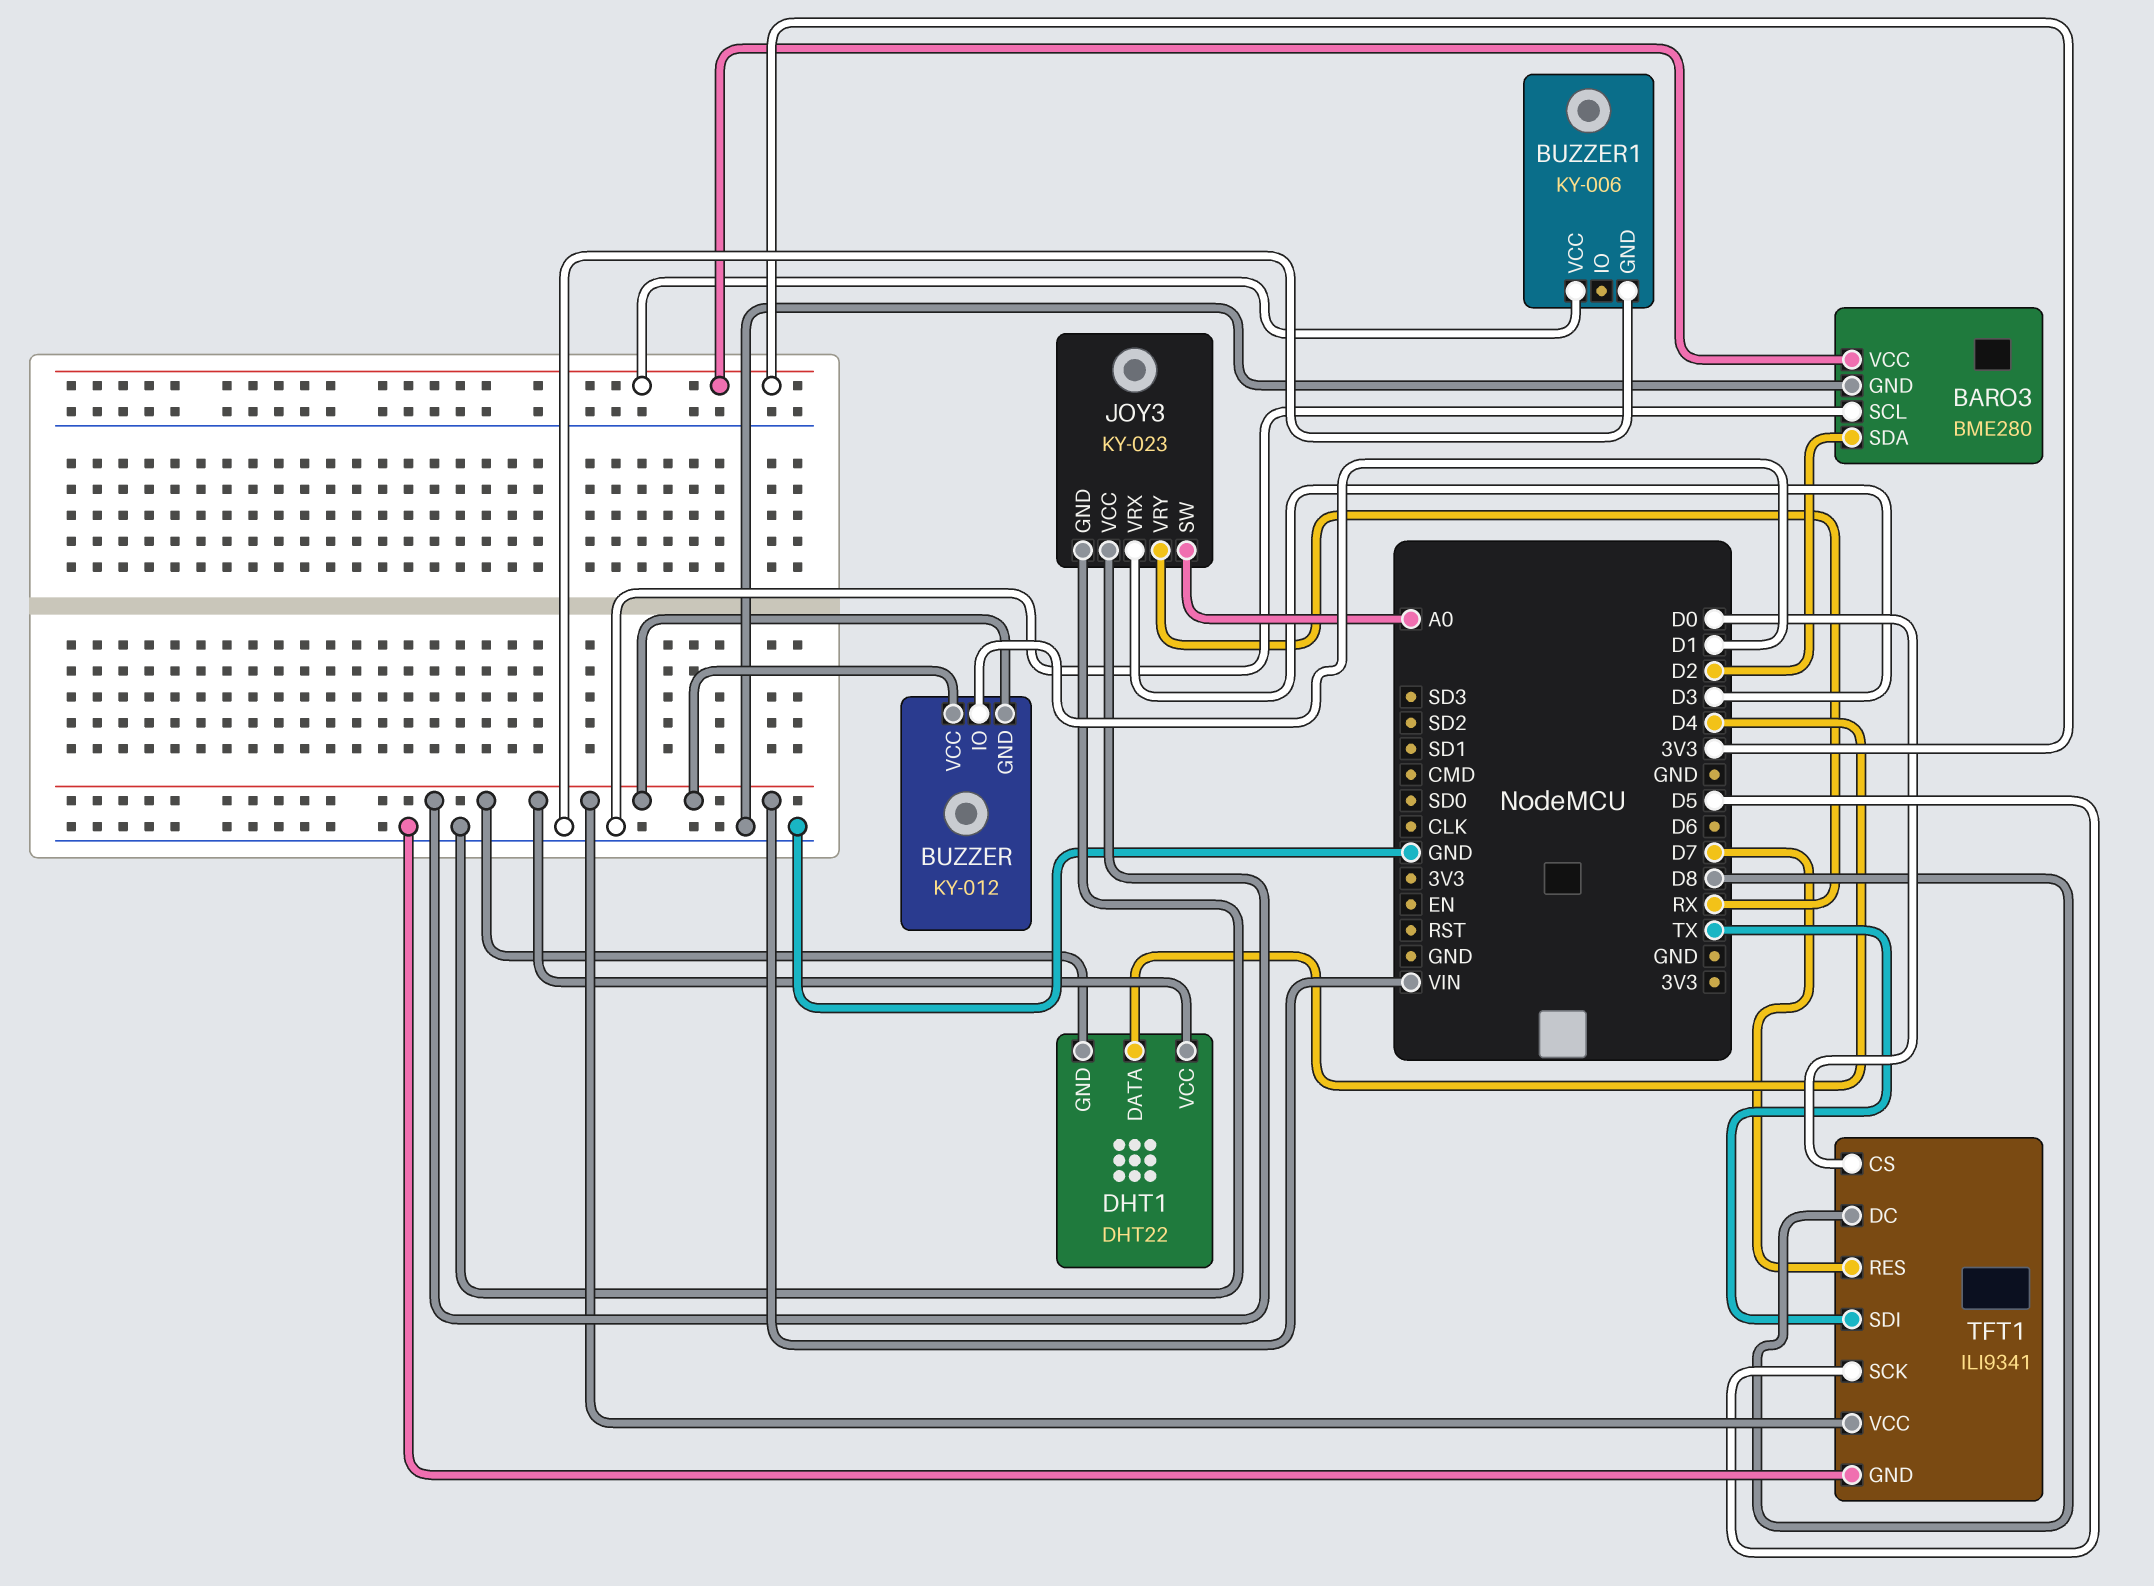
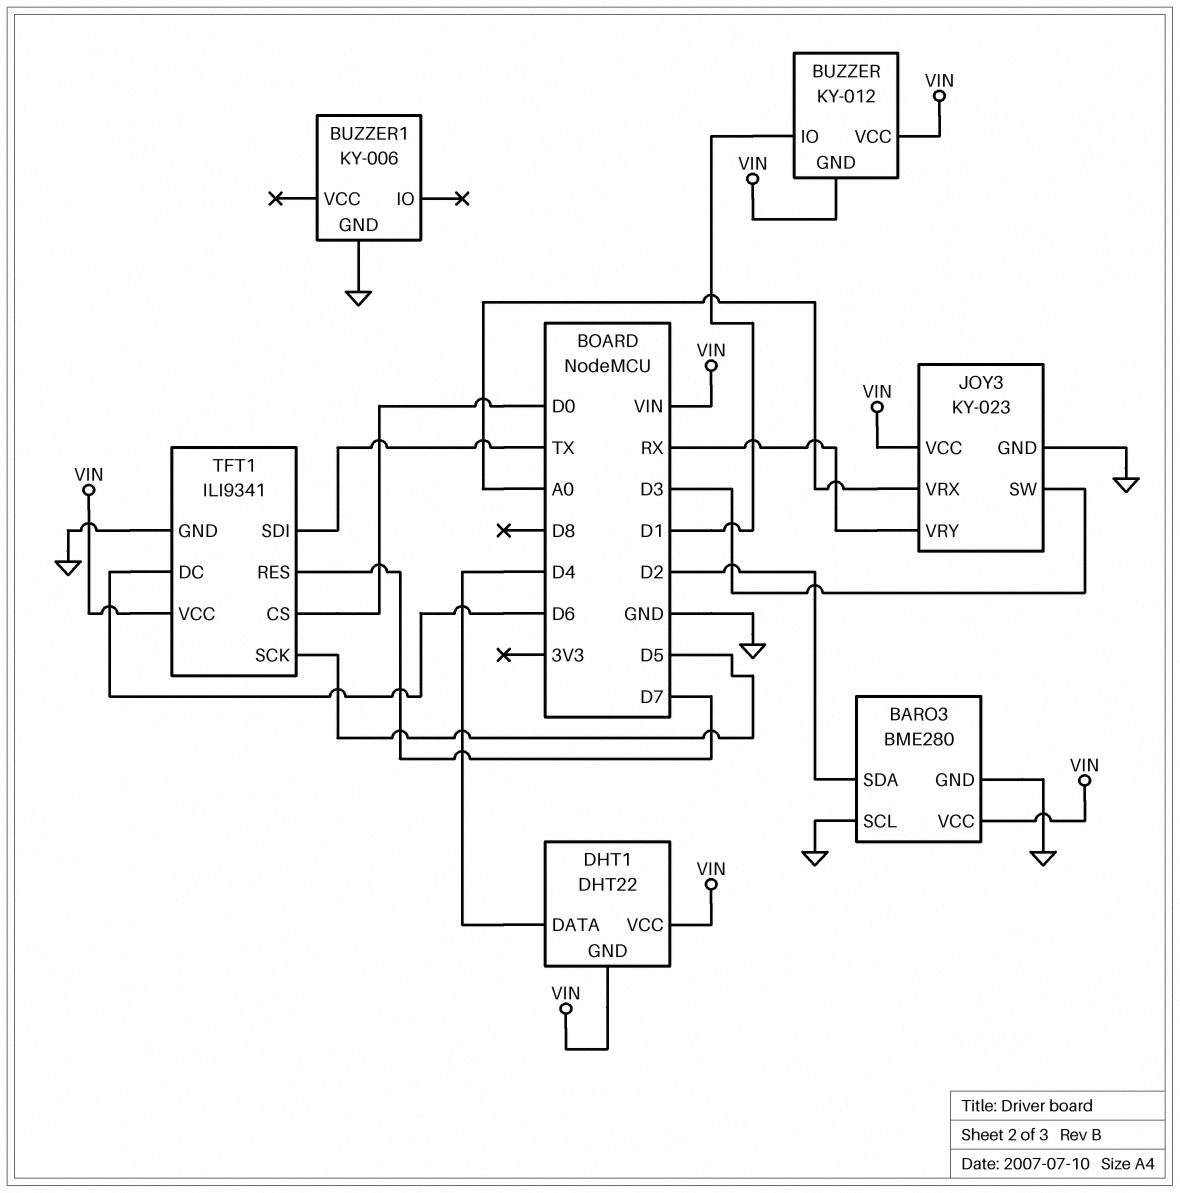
BARO3 pin VCC: 3V3 -> VIN
BUZZER1 pin VCC: 3V3 -> none
JOY3 pin SW: A0 -> D3
JOY3 pin VRX: D3 -> A0
TFT1 pin DC: D8 -> D6

